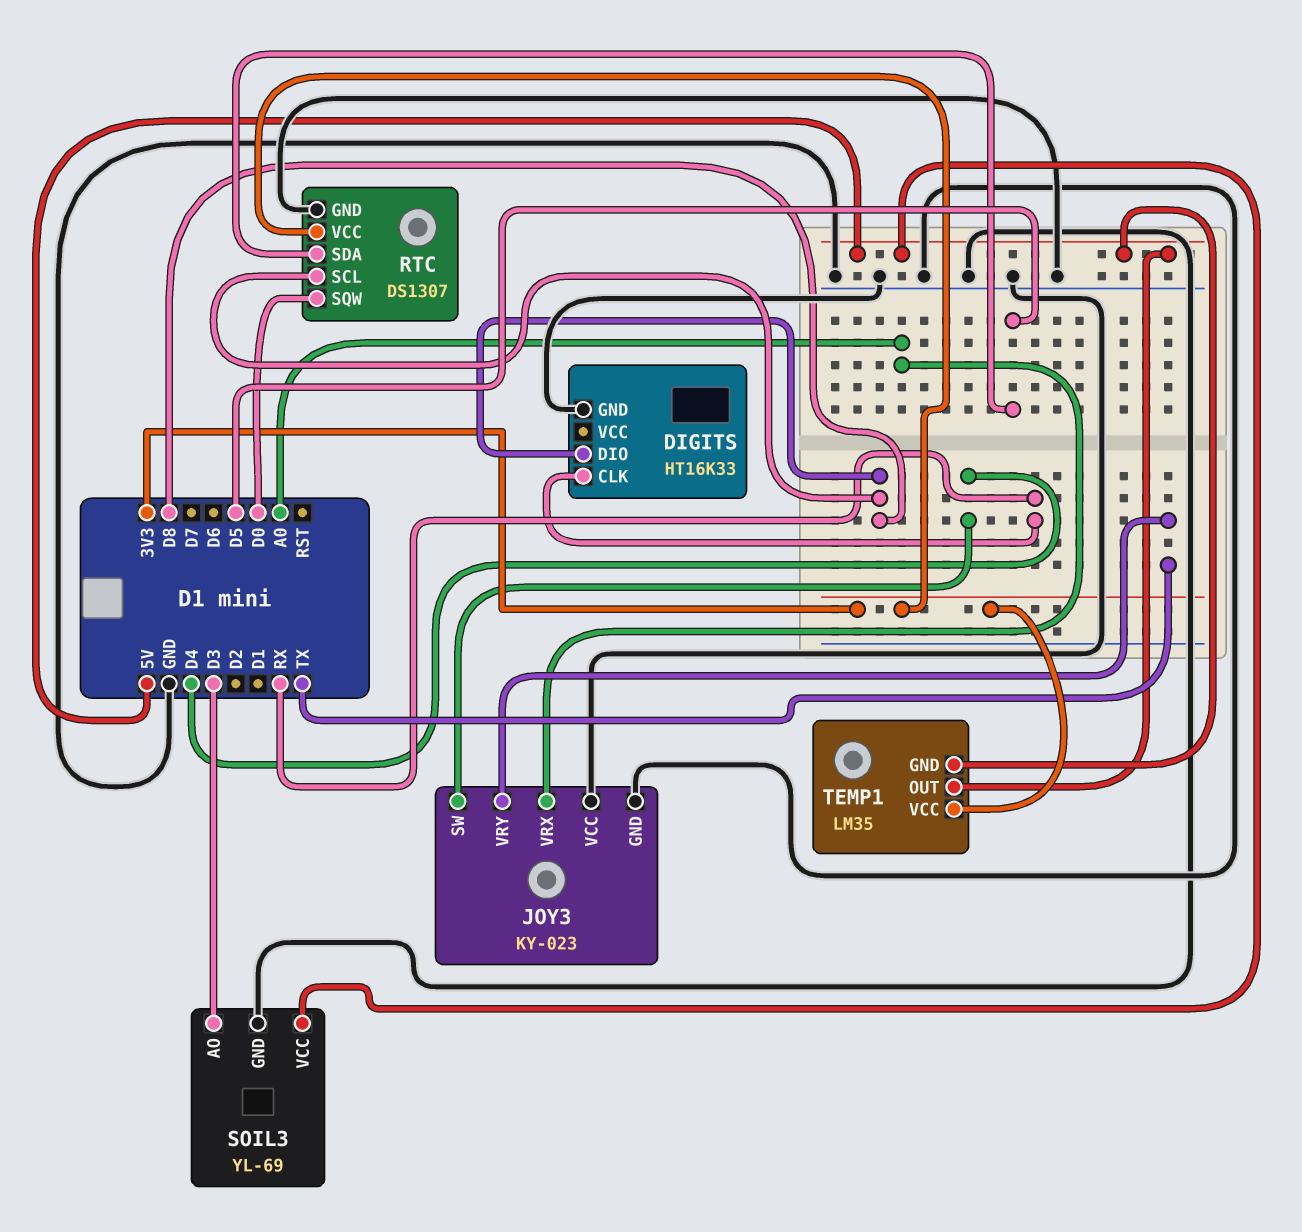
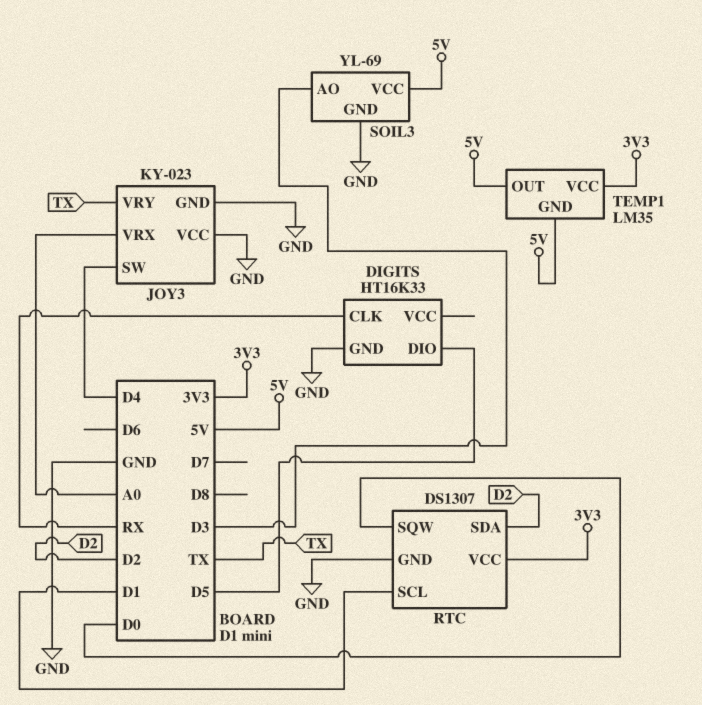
DIGITS pin DIO: D8 -> D5
RTC pin SCL: D8 -> D1
RTC pin SDA: D5 -> D2

